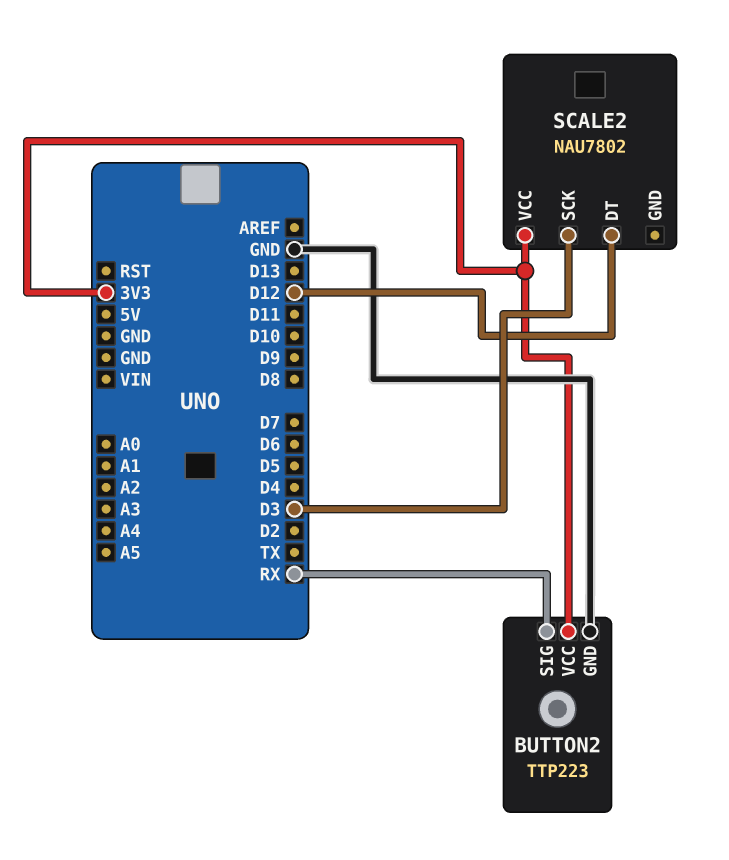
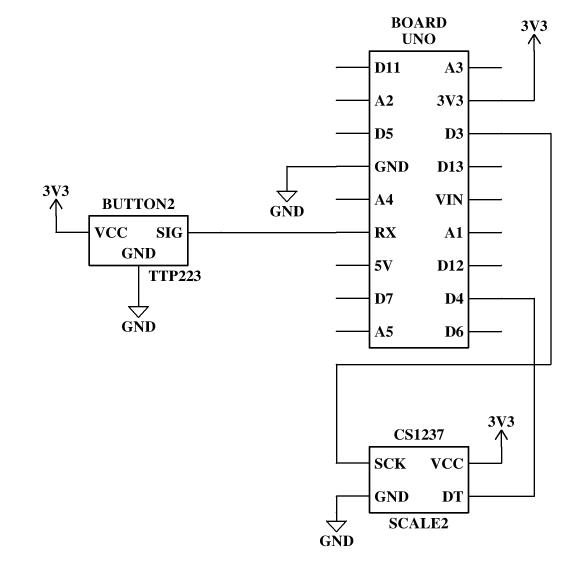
SCALE2: NAU7802 -> CS1237
SCALE2 pin DT: D12 -> D4
SCALE2 pin GND: none -> GND

